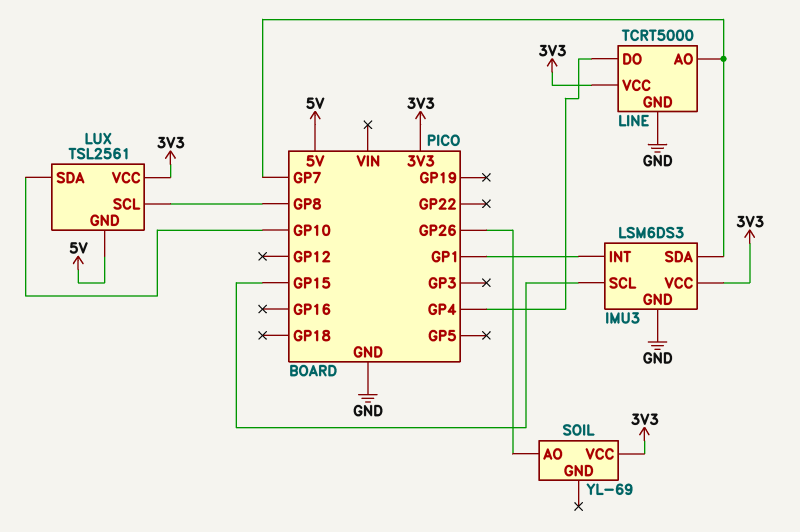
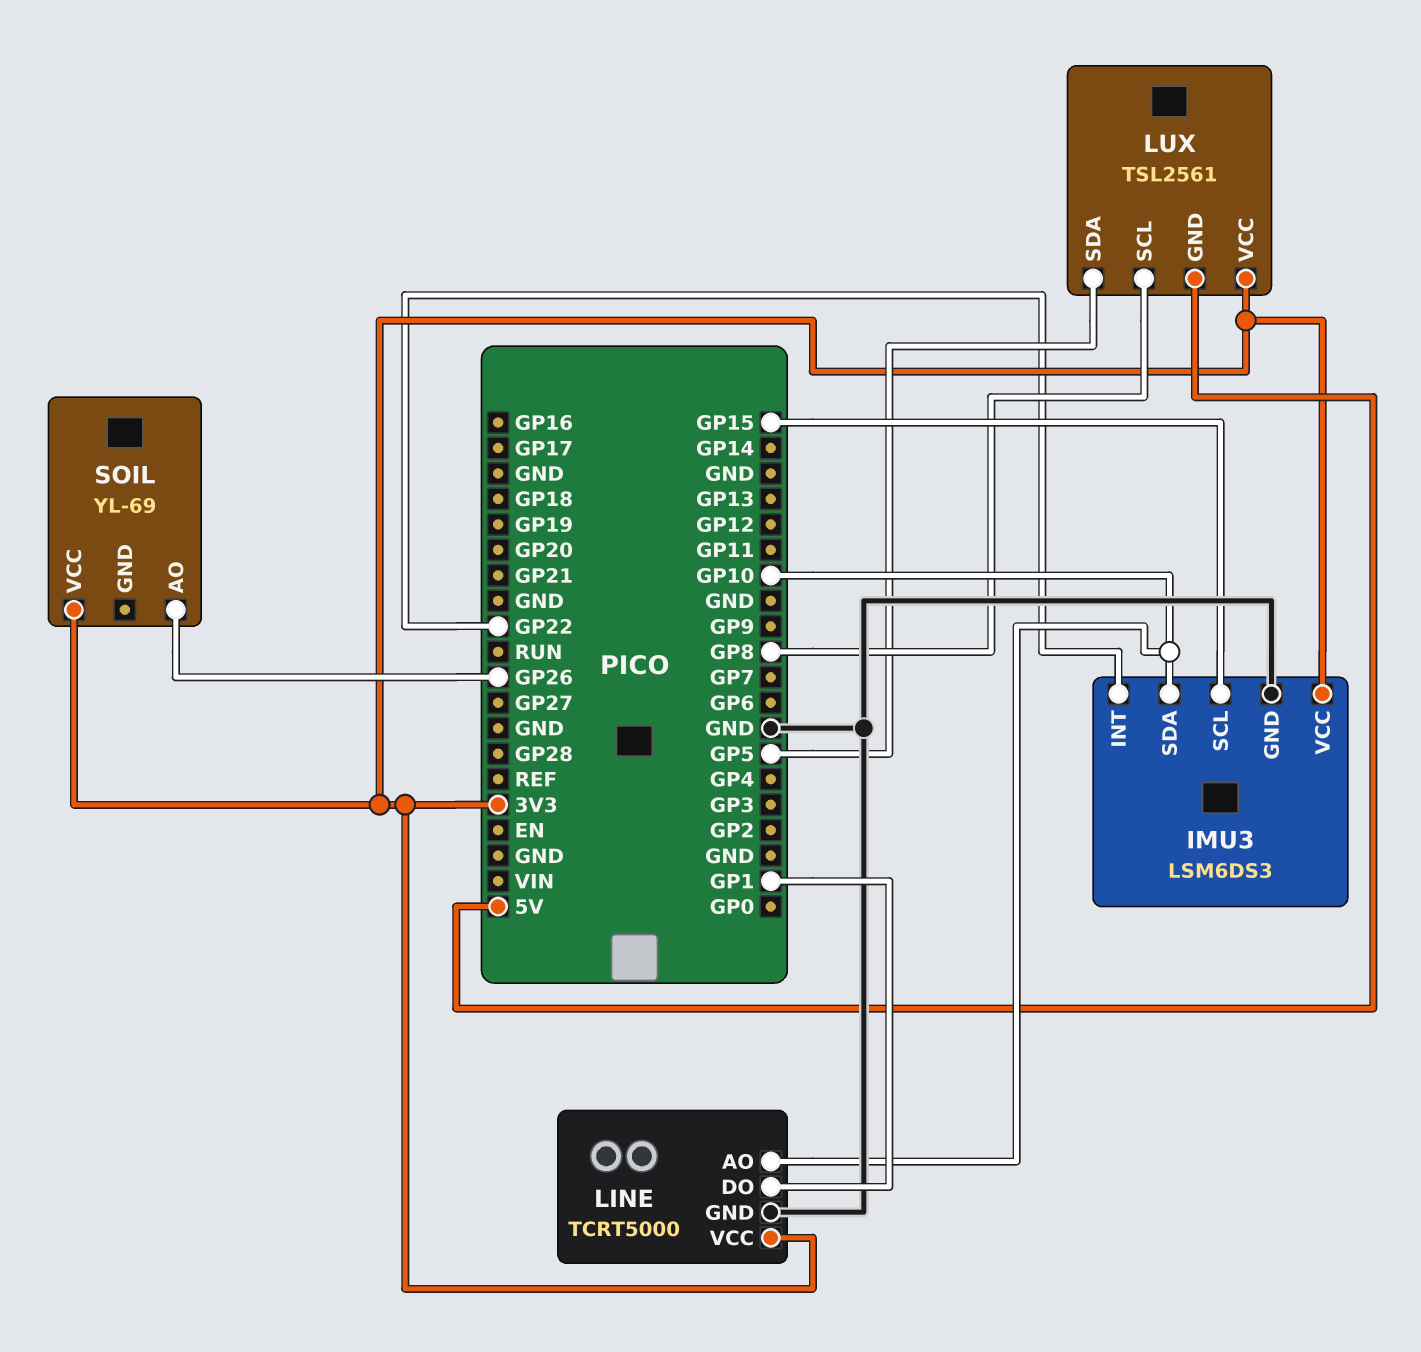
IMU3 pin INT: GP1 -> GP22
IMU3 pin SDA: GP7 -> GP10
LINE pin AO: GP7 -> GP10
LINE pin DO: GP4 -> GP1
LUX pin SDA: GP10 -> GP5

